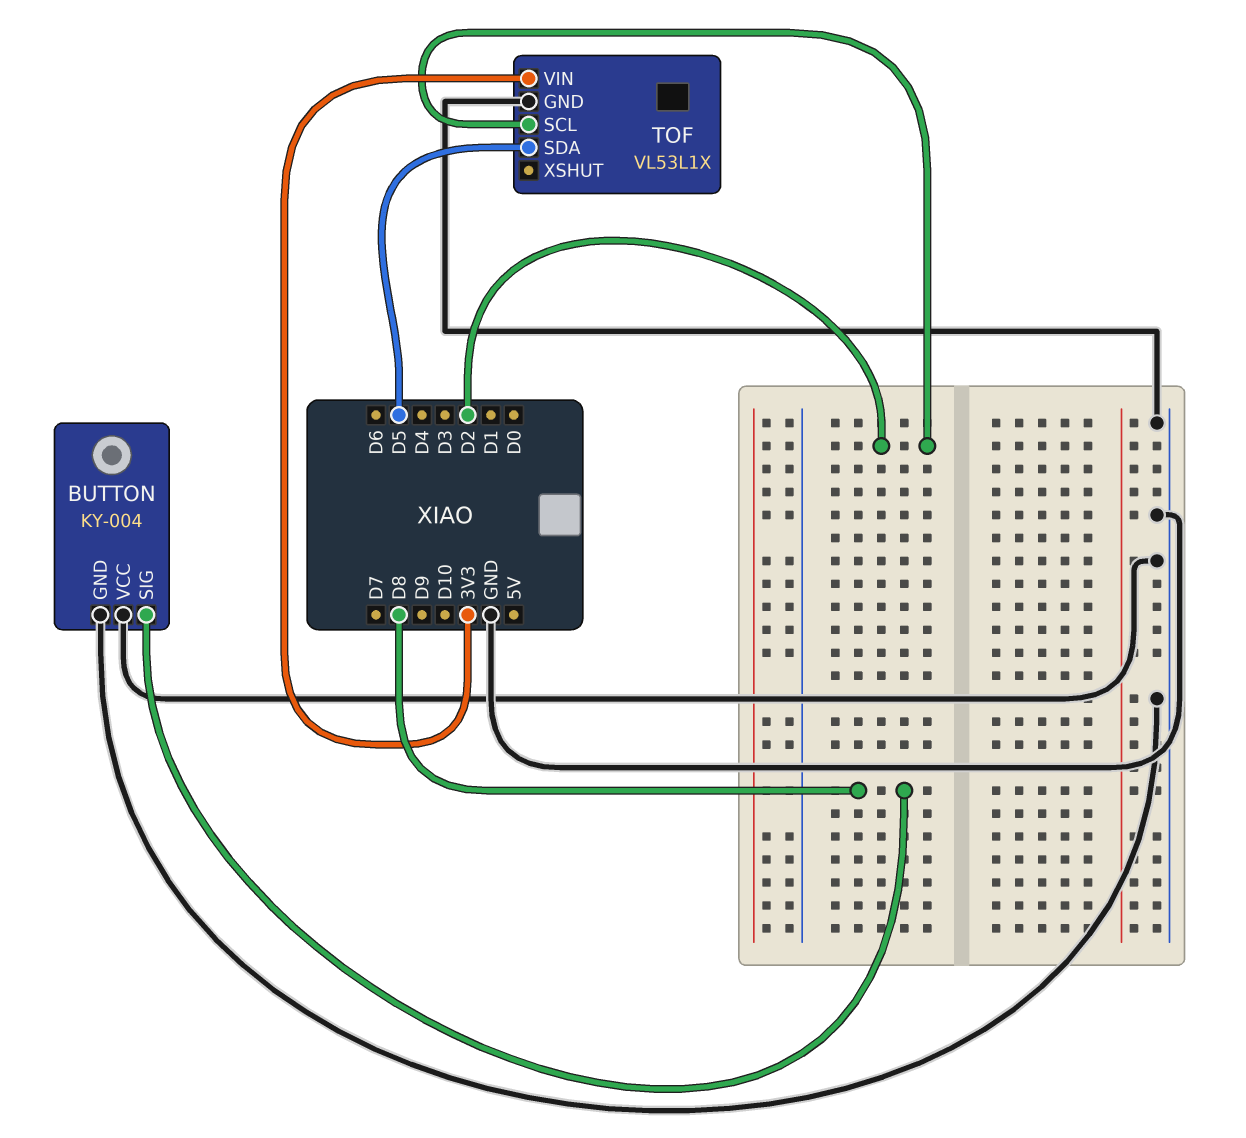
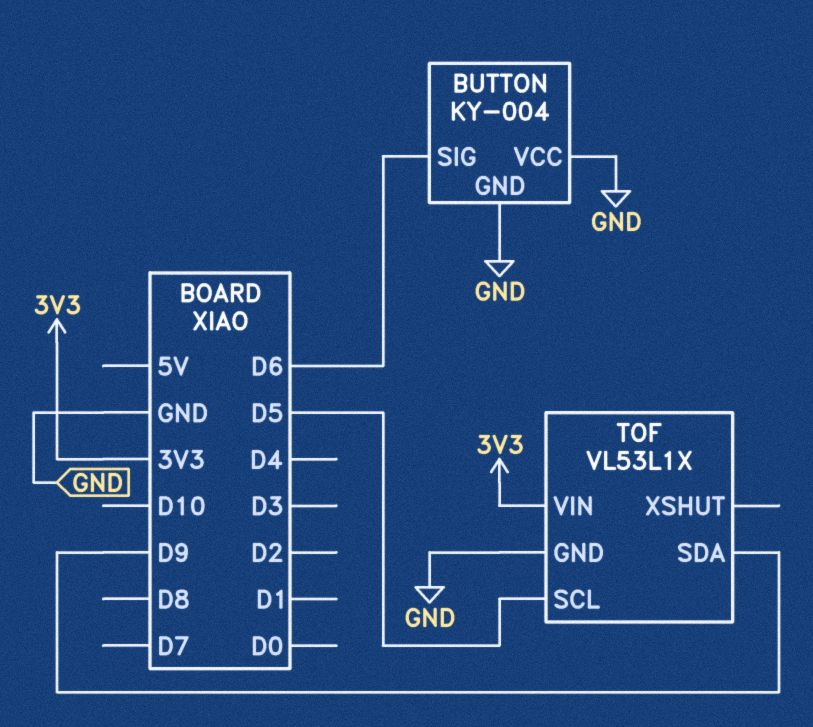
BUTTON pin SIG: D8 -> D6
TOF pin SCL: D2 -> D5
TOF pin SDA: D5 -> D9

